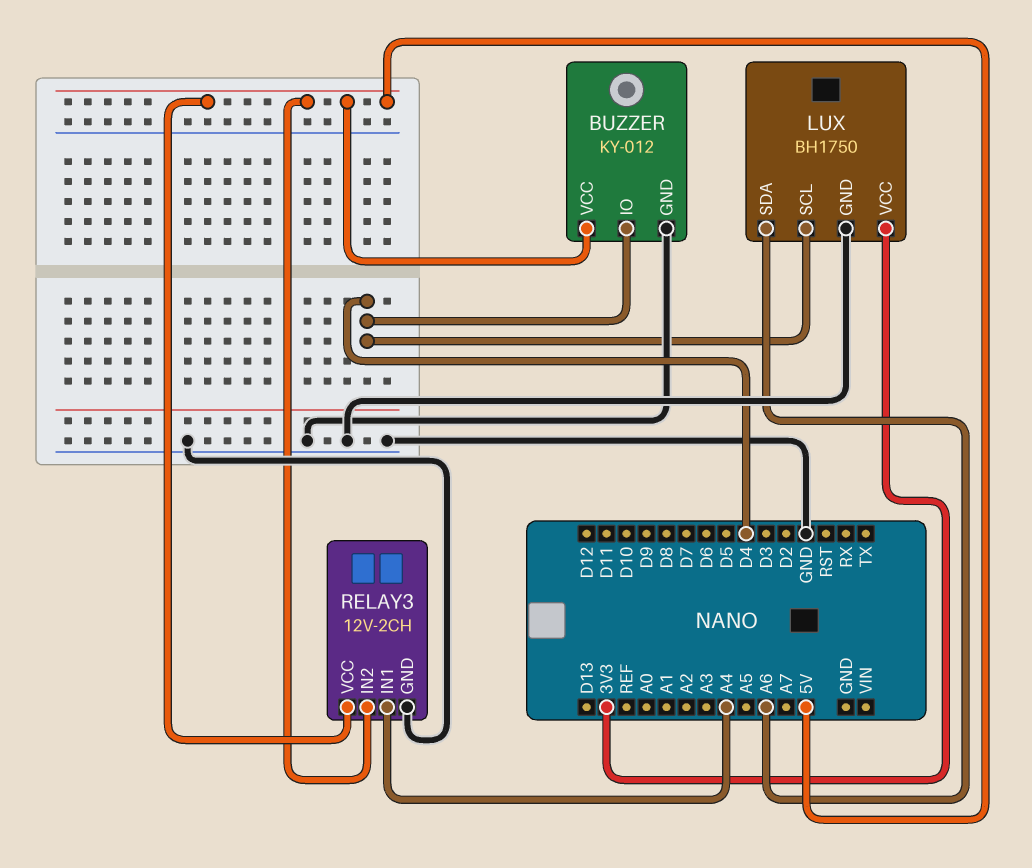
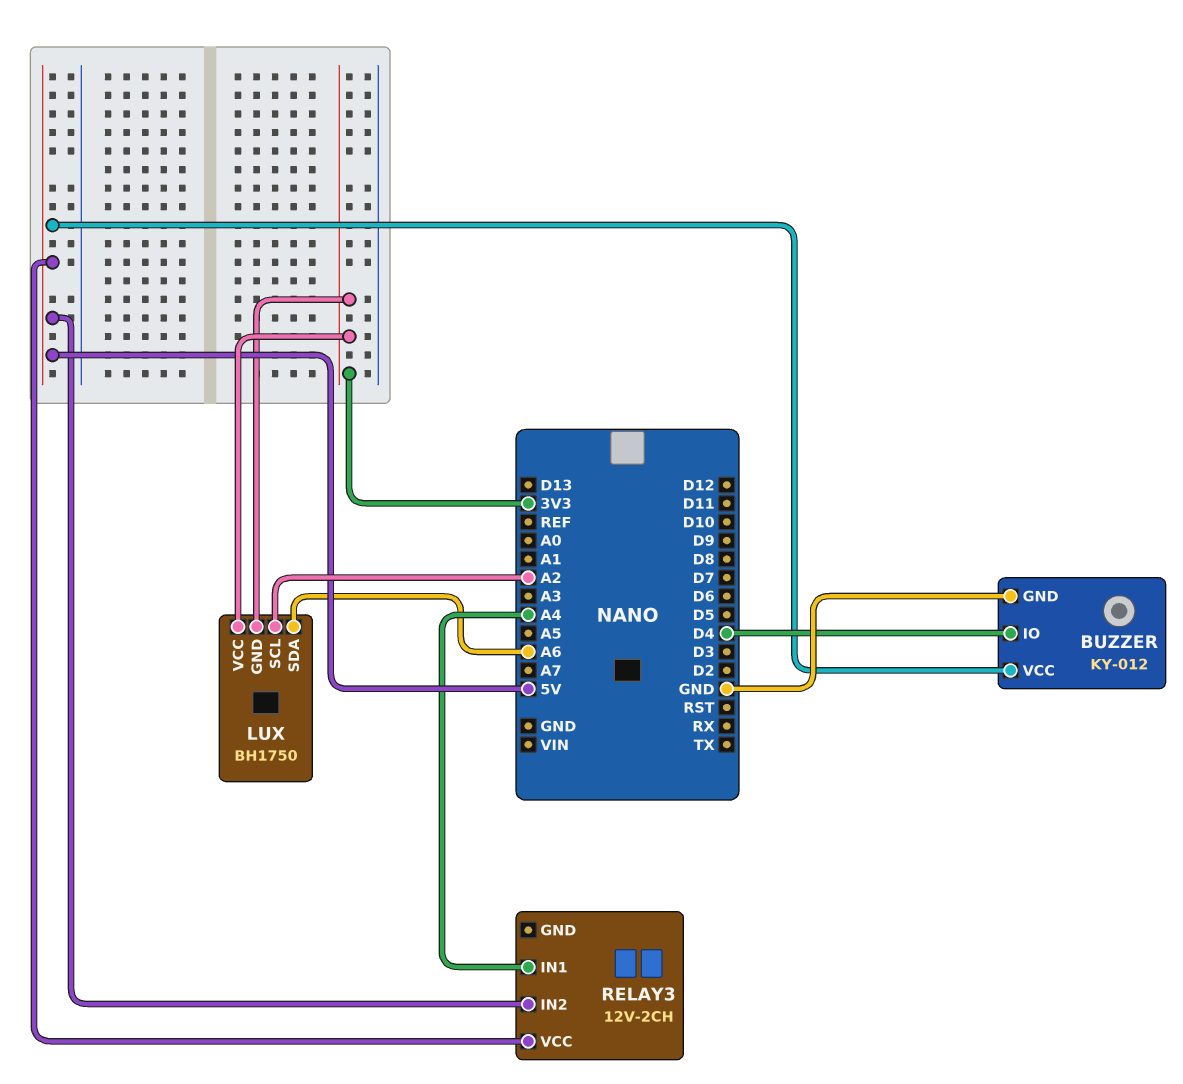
LUX pin GND: GND -> 3V3
LUX pin SCL: D4 -> A2
RELAY3 pin GND: GND -> none

